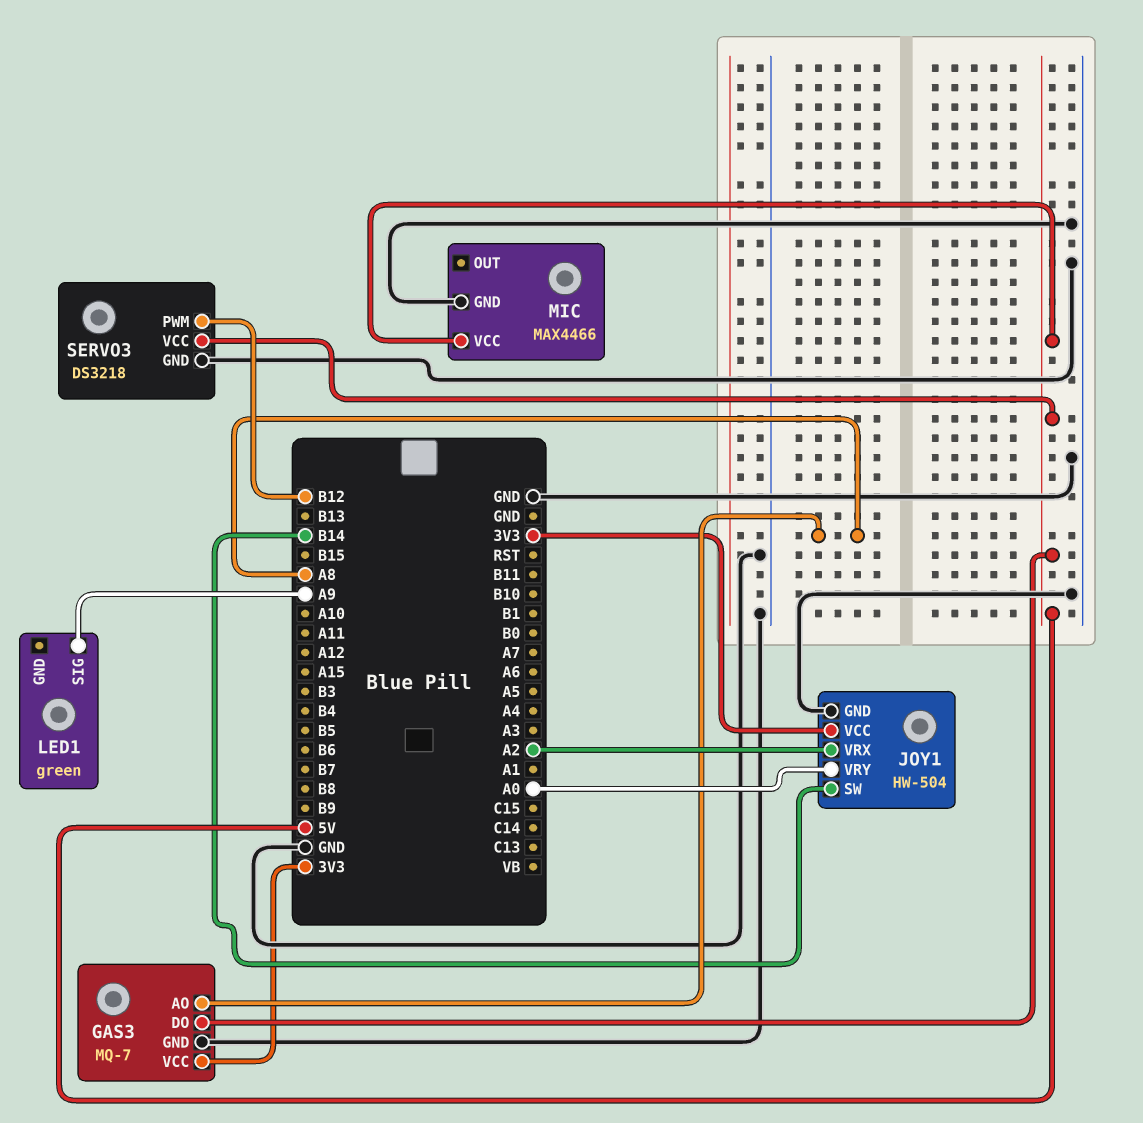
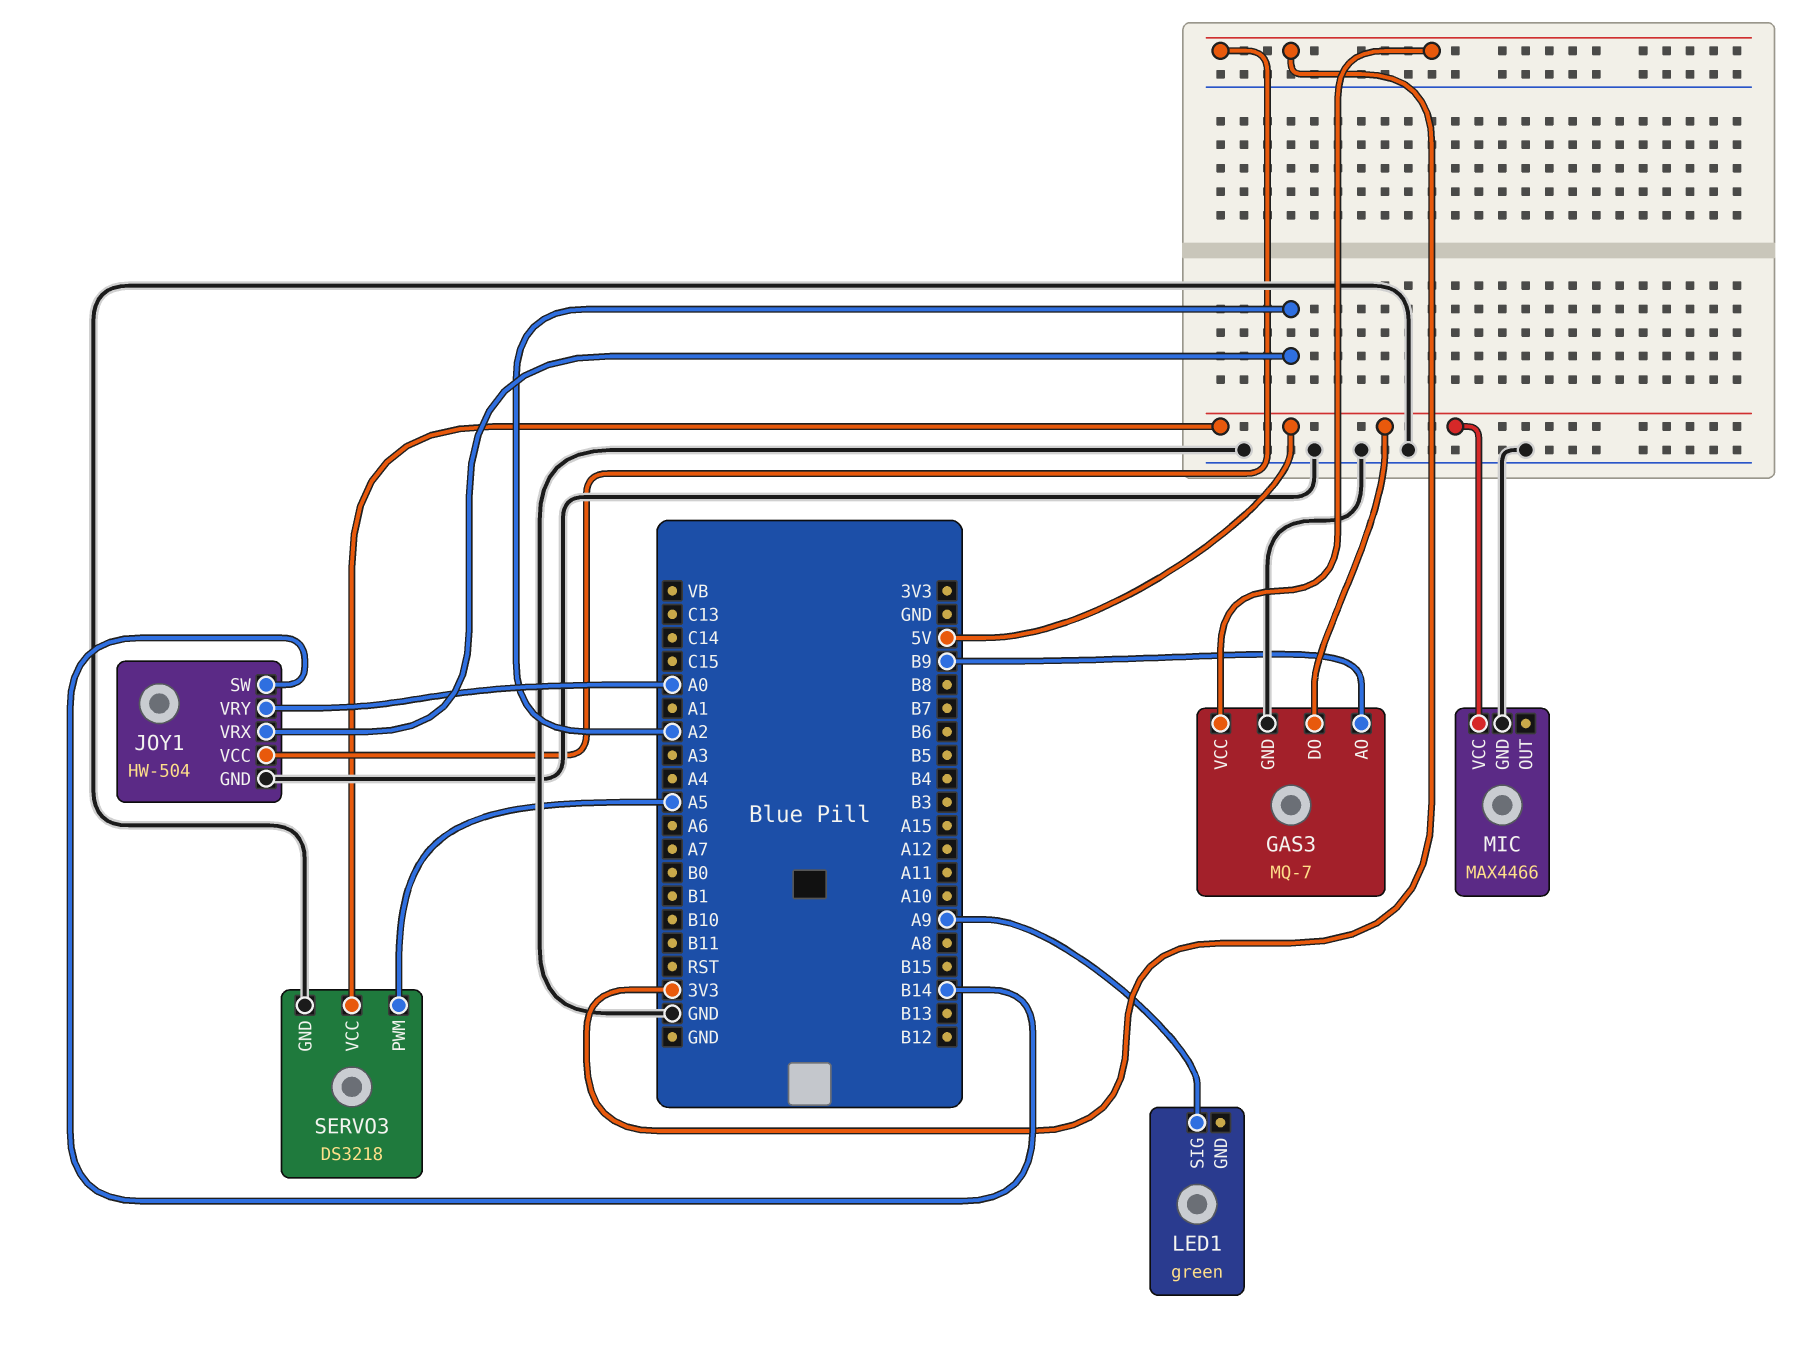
GAS3 pin AO: A8 -> B9
SERVO3 pin PWM: B12 -> A5

